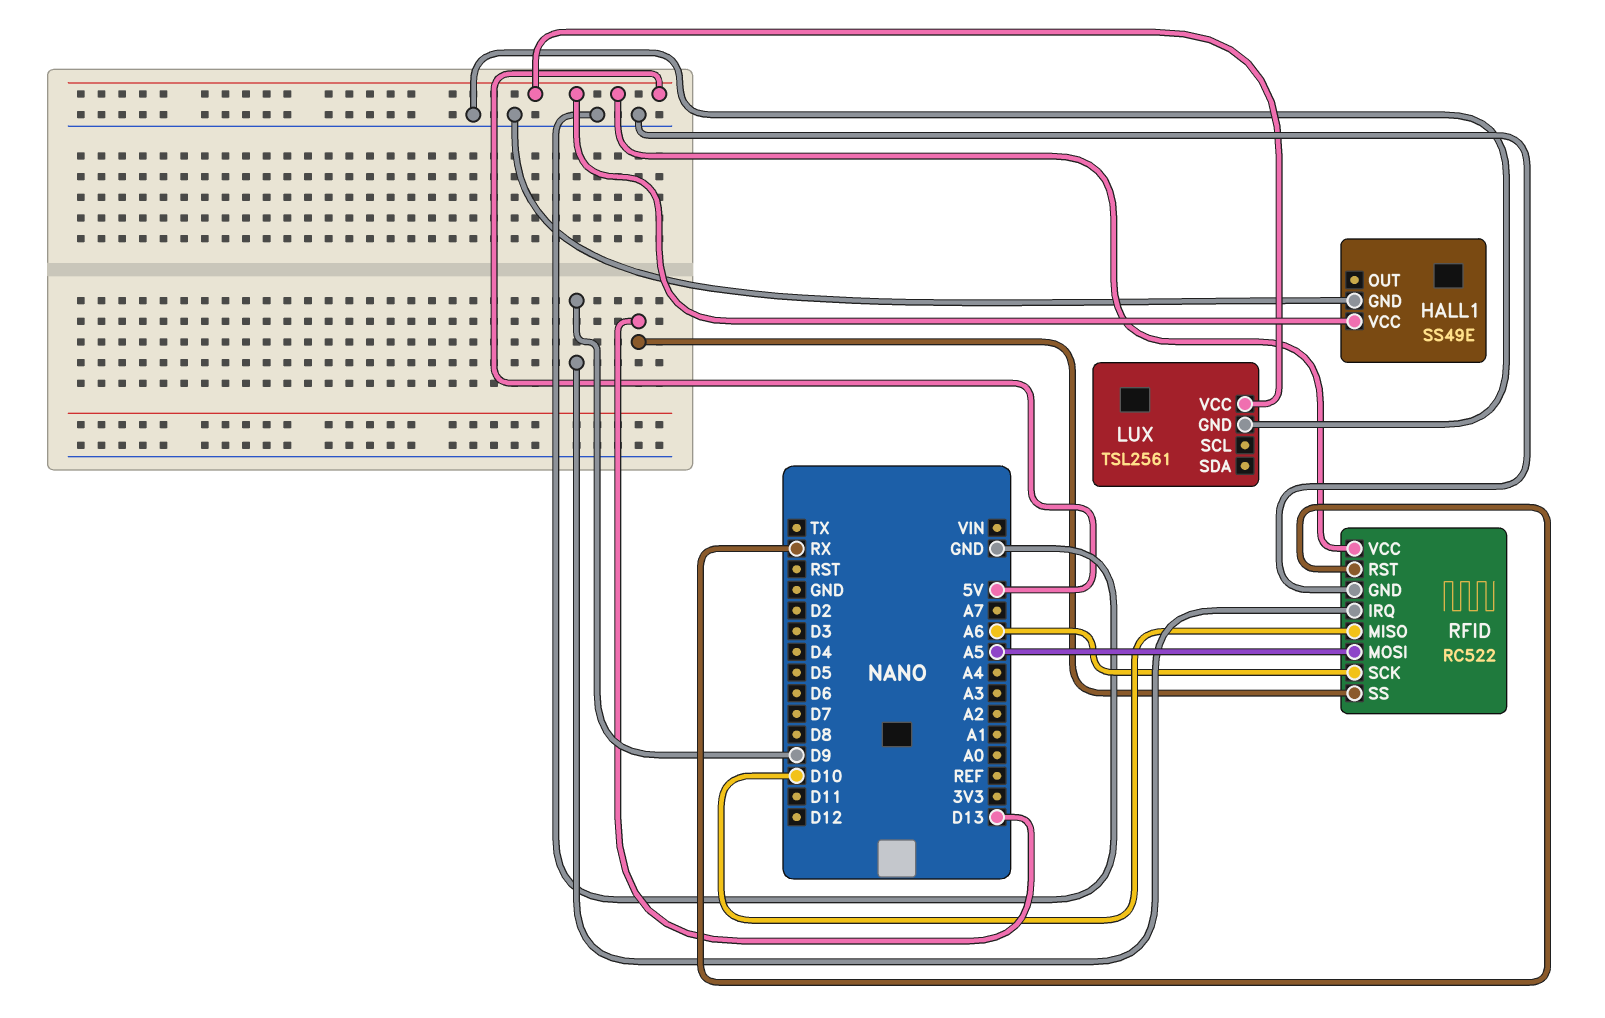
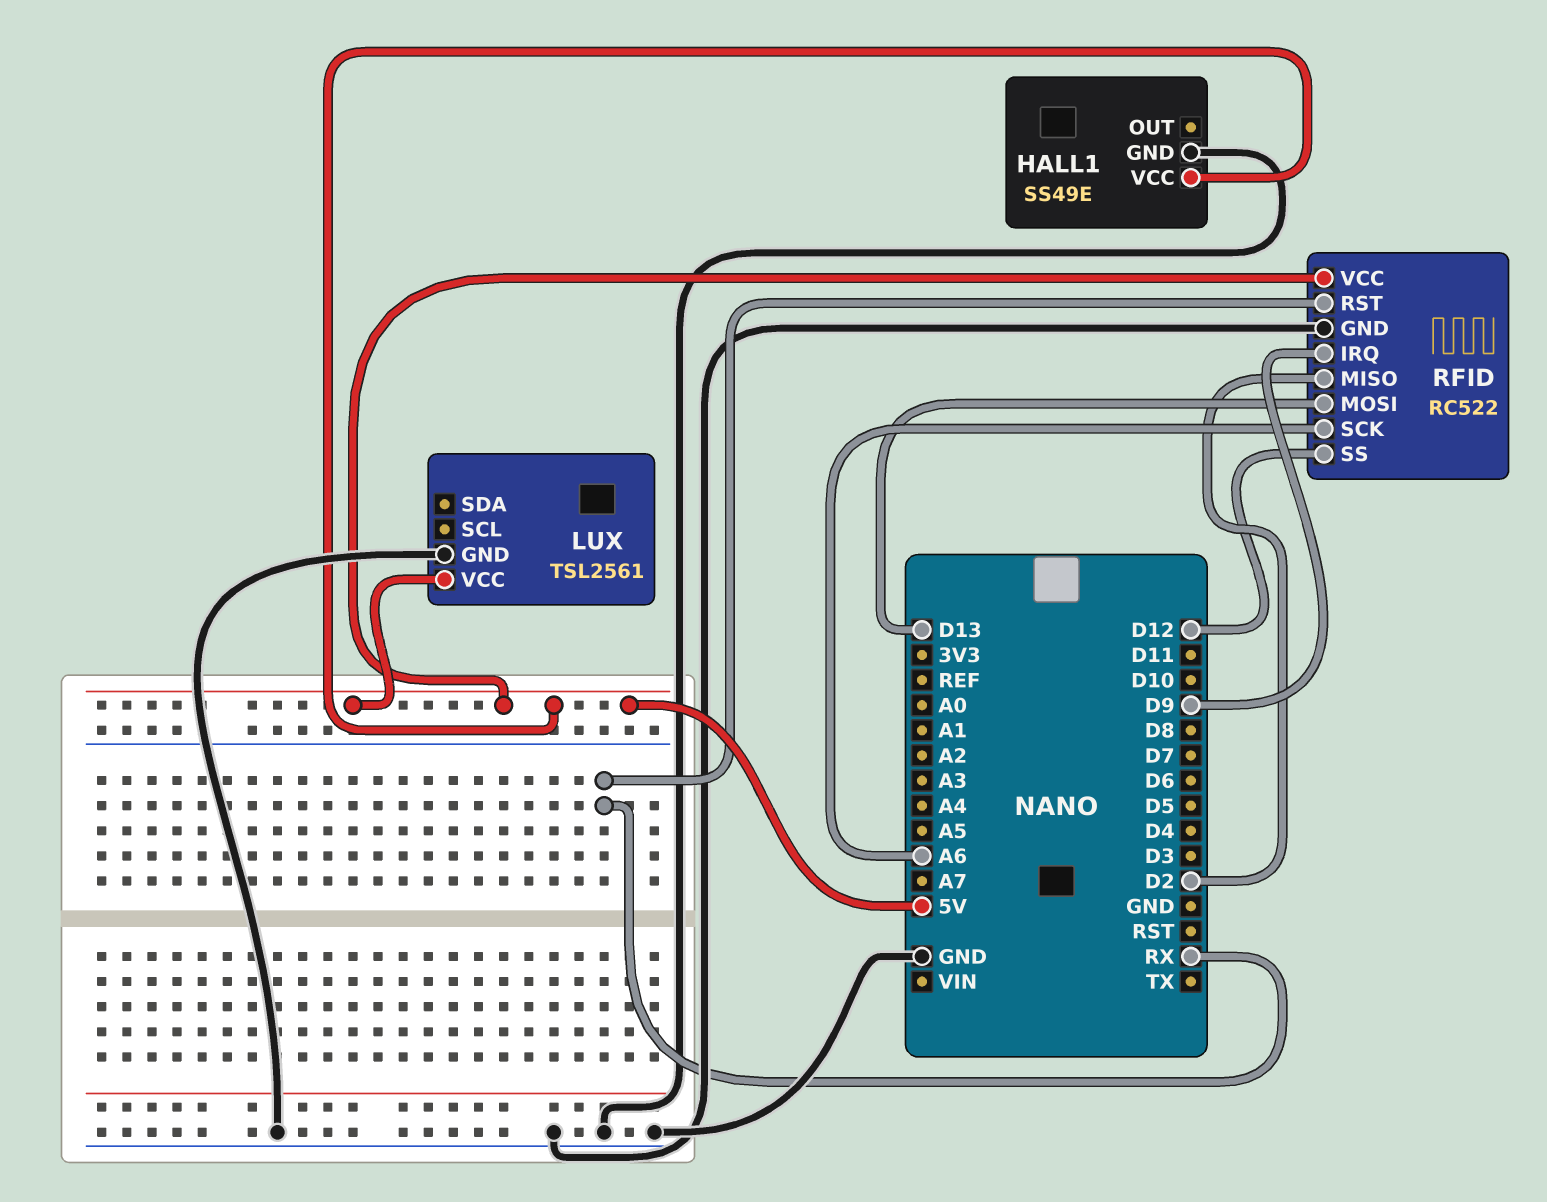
RFID pin MISO: D10 -> D2
RFID pin MOSI: A5 -> D13
RFID pin SS: D13 -> D12

